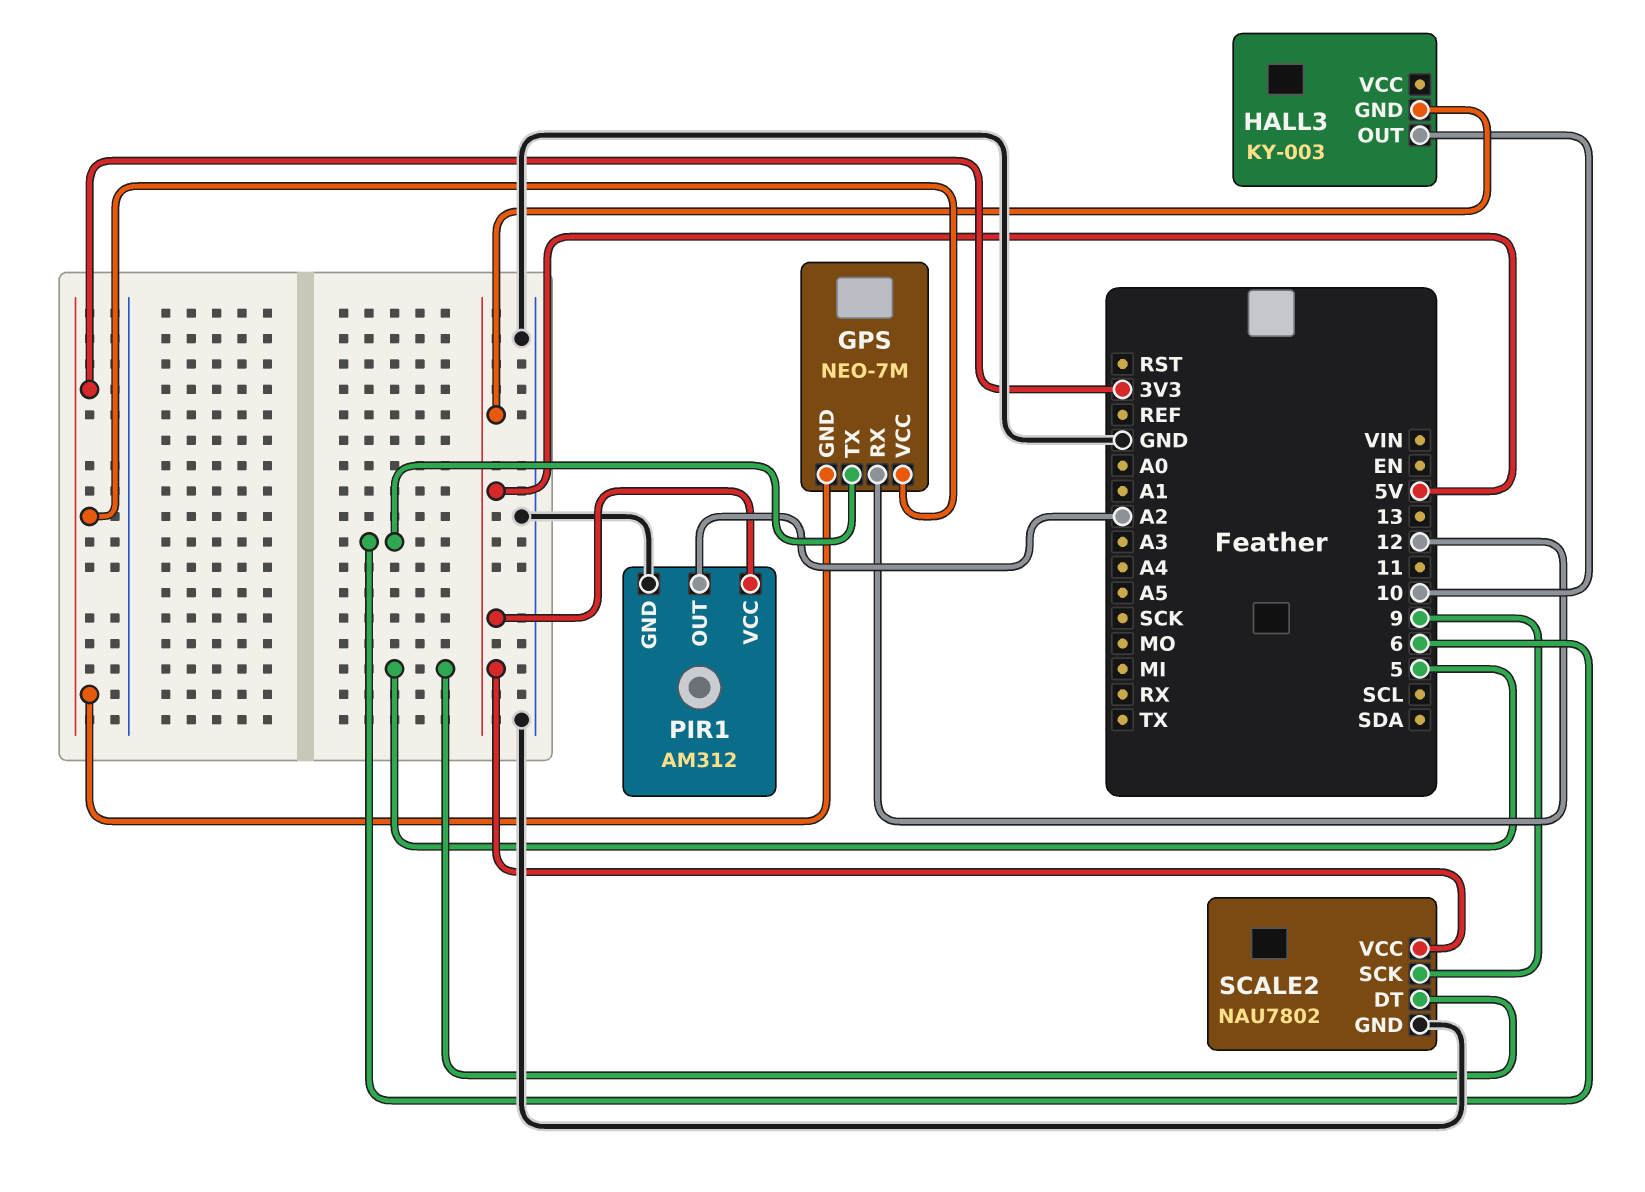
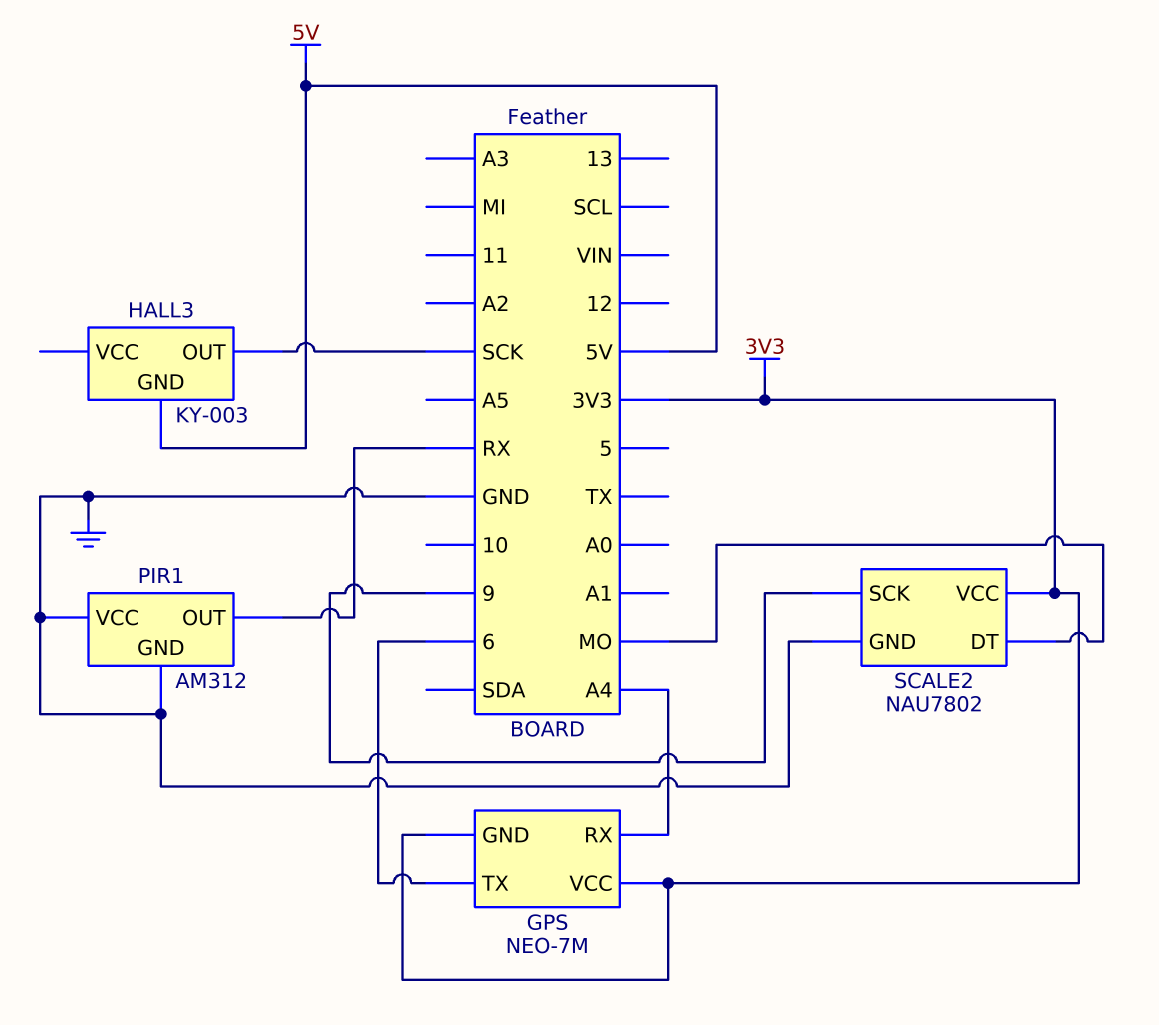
GPS pin RX: 12 -> A4
HALL3 pin OUT: 10 -> SCK
PIR1 pin OUT: A2 -> RX
PIR1 pin VCC: 5V -> GND
SCALE2 pin DT: 5 -> MO
SCALE2 pin VCC: 5V -> 3V3

